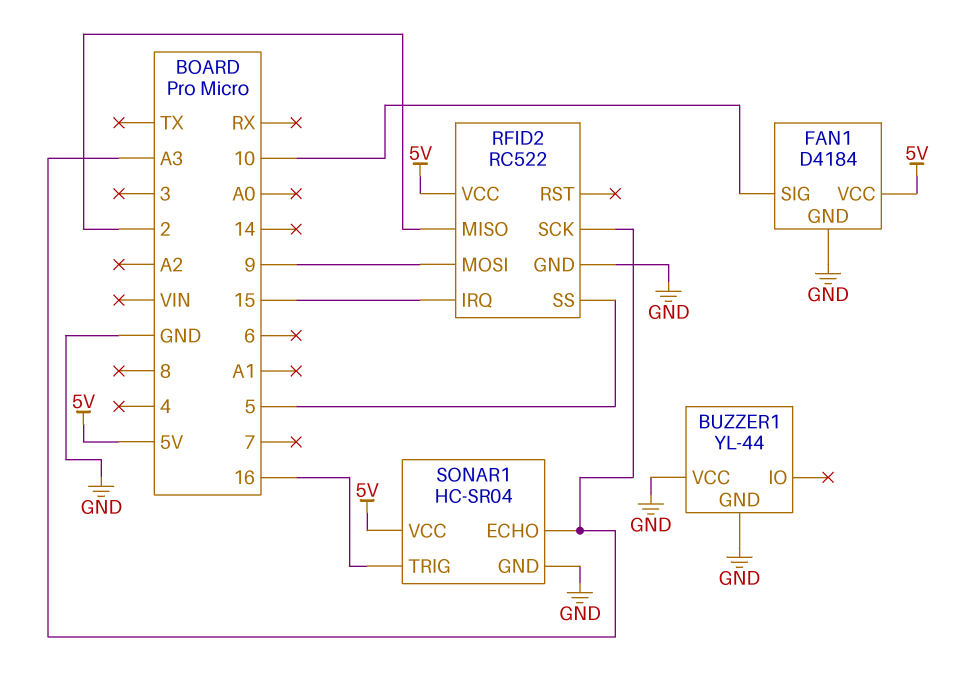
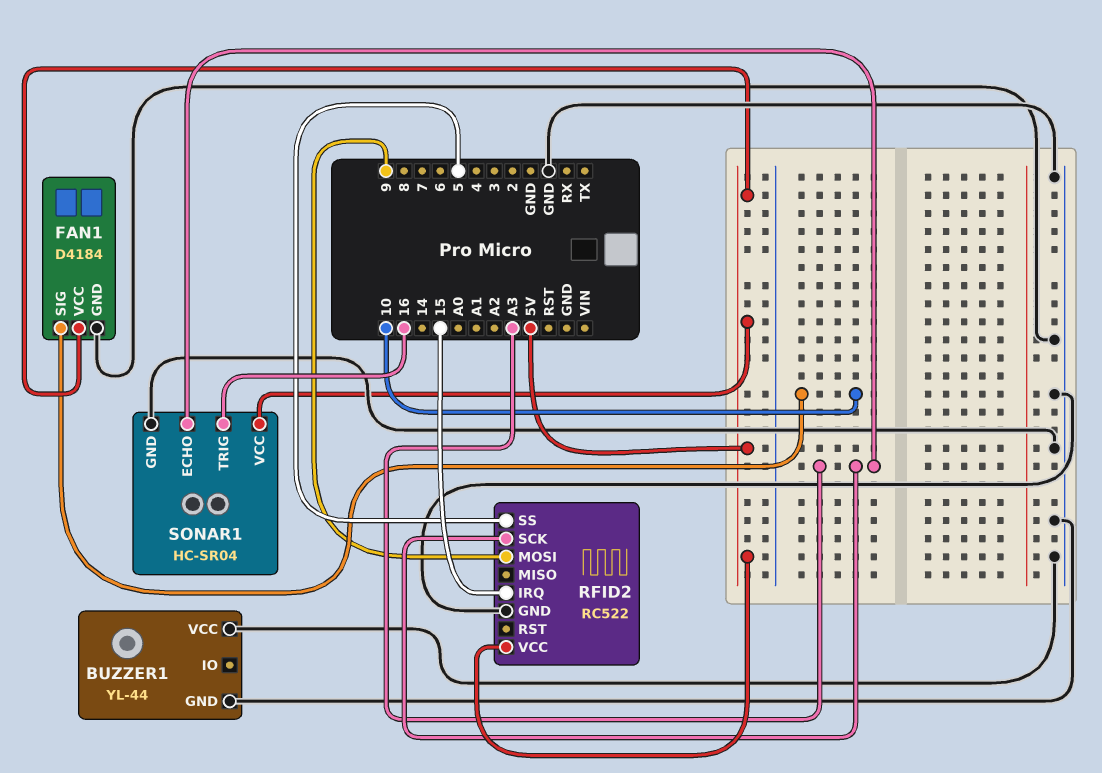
RFID2 pin MISO: 2 -> none

